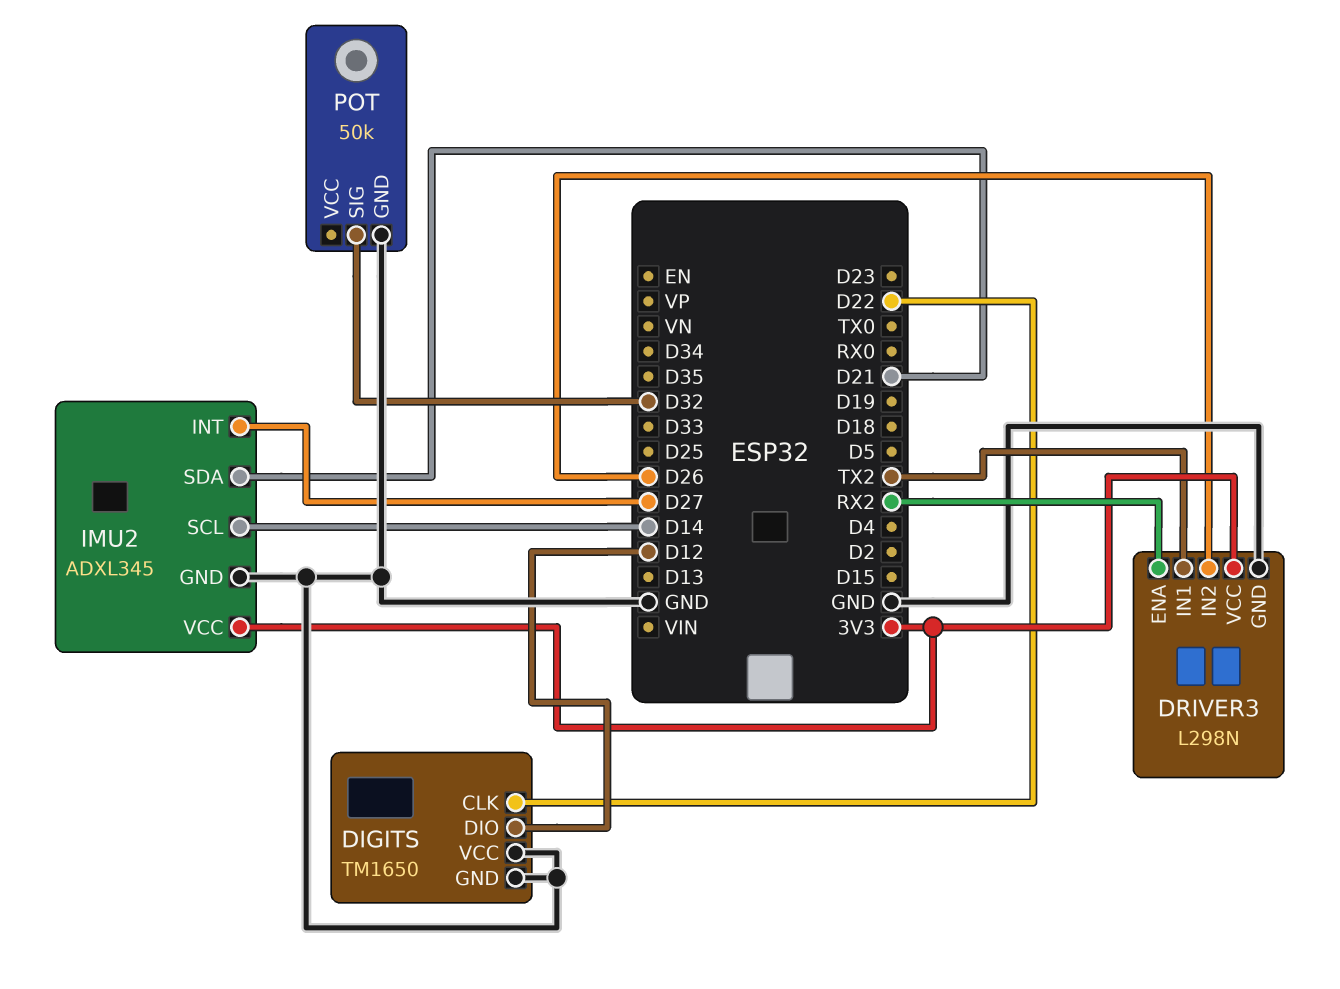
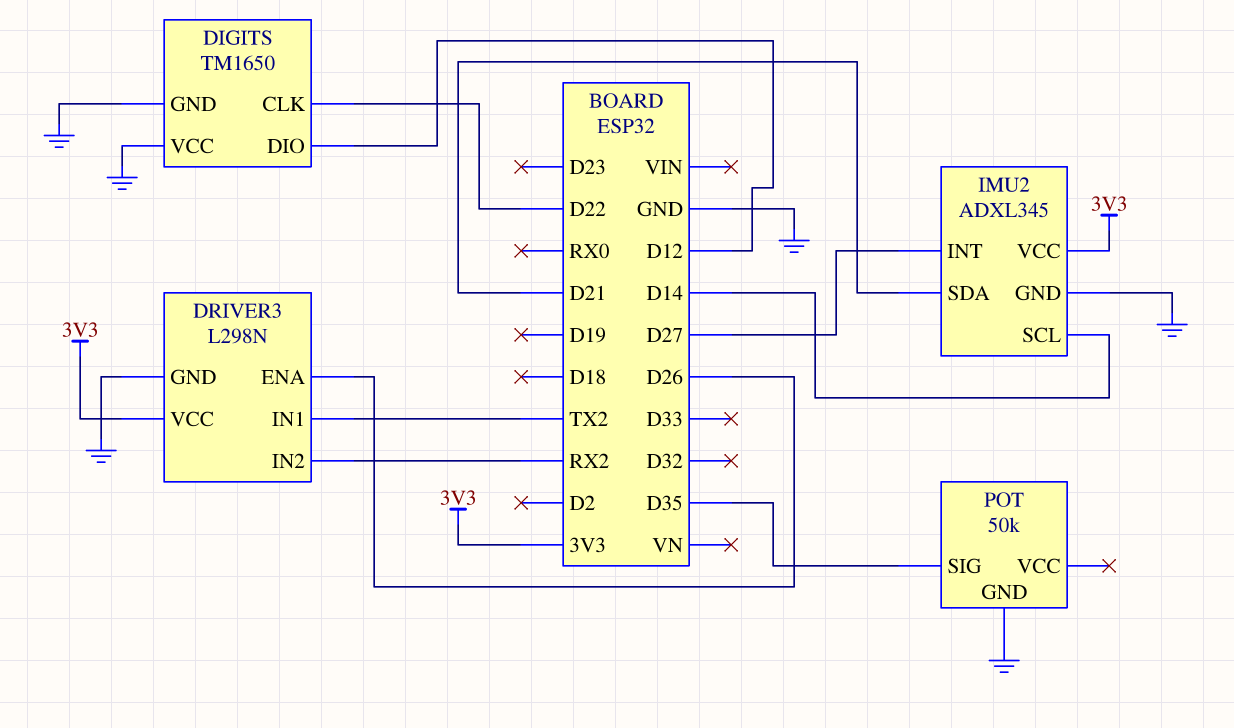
DRIVER3 pin ENA: RX2 -> D26
DRIVER3 pin IN2: D26 -> RX2
POT pin SIG: D32 -> D35

